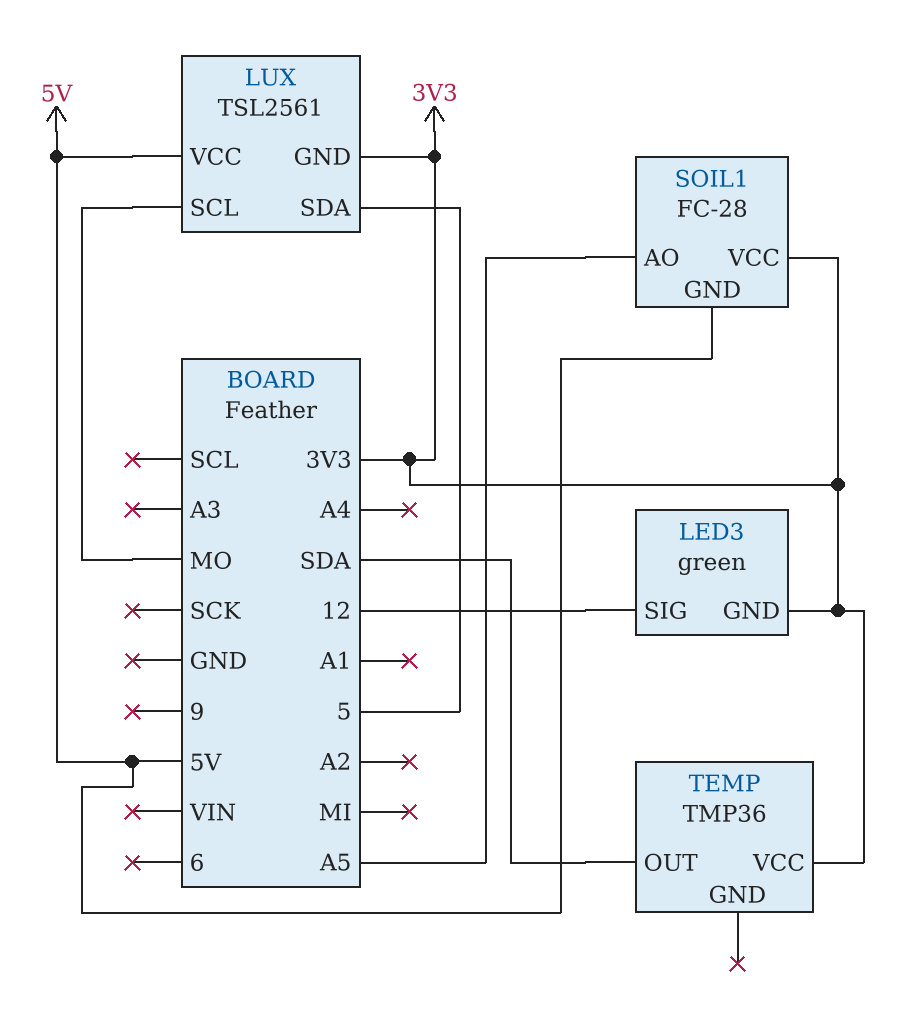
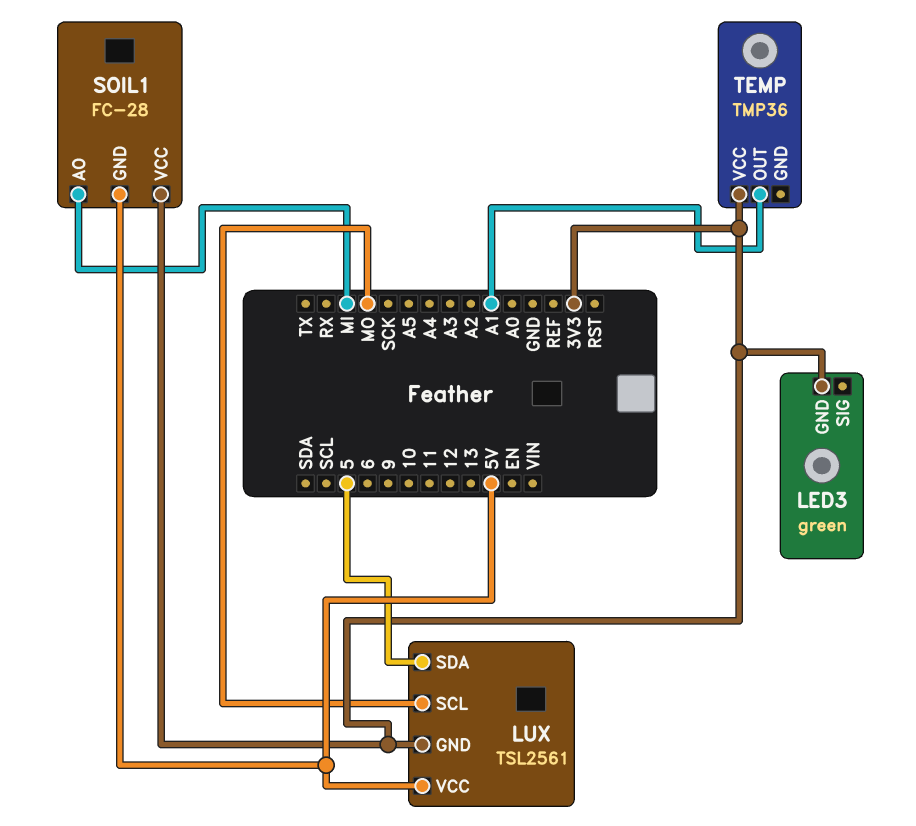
LED3 pin SIG: 12 -> none
SOIL1 pin AO: A5 -> MI
TEMP pin OUT: SDA -> A1

